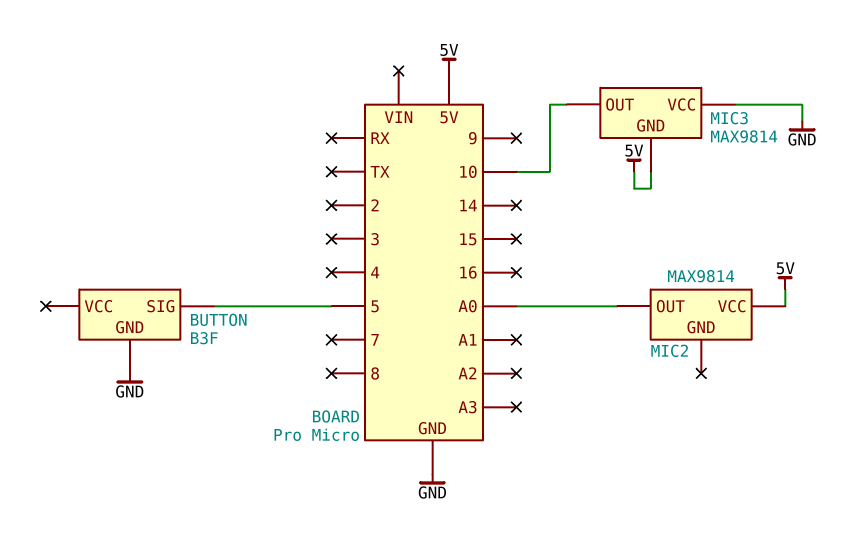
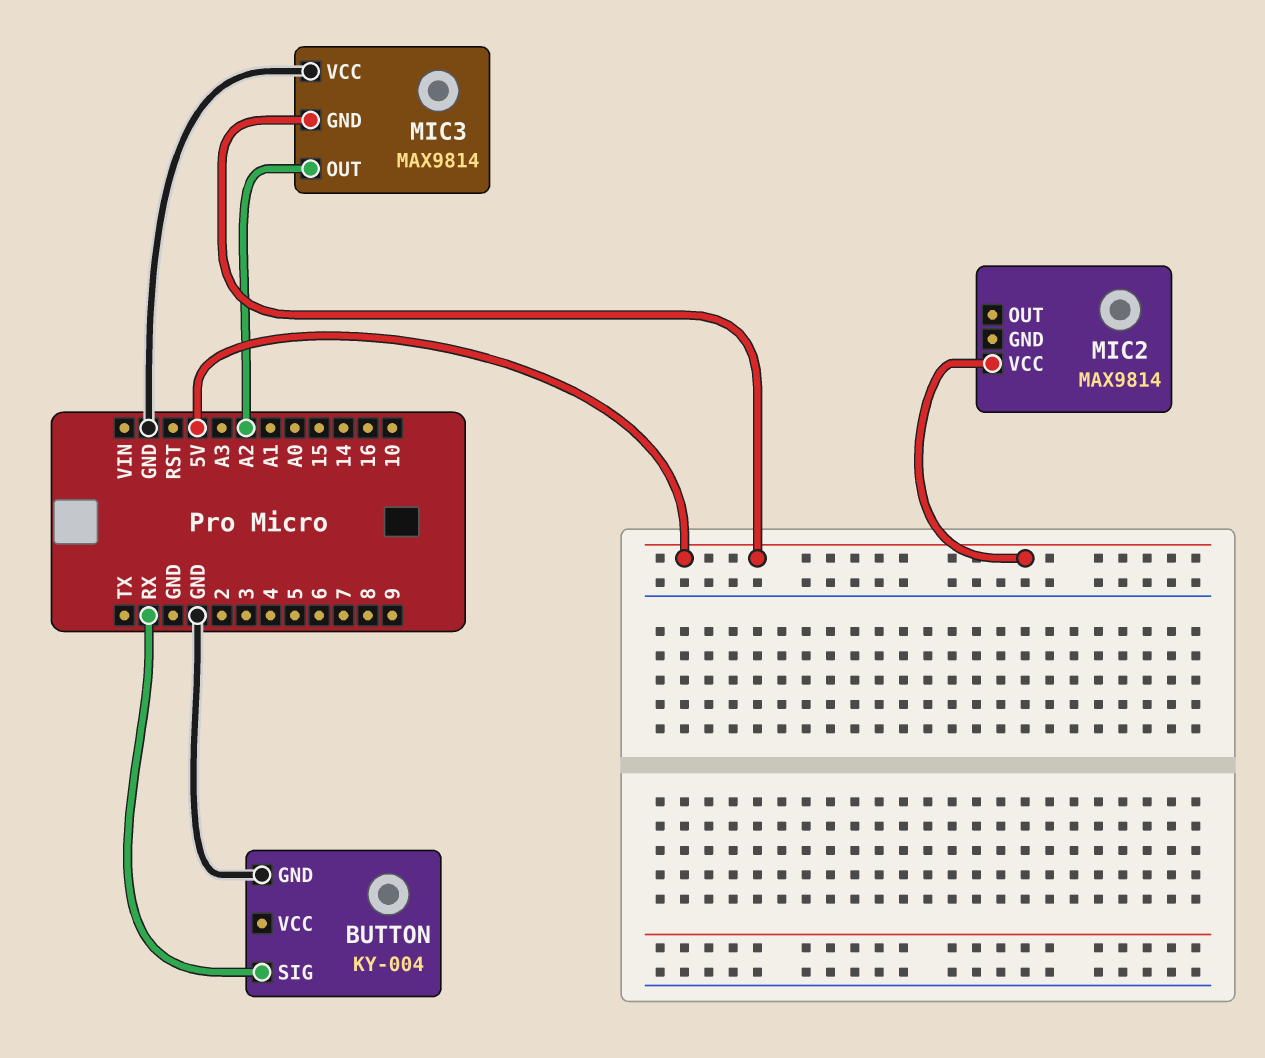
BUTTON: B3F -> KY-004
BUTTON pin SIG: 5 -> RX
MIC2 pin OUT: A0 -> none
MIC3 pin OUT: 10 -> A2

